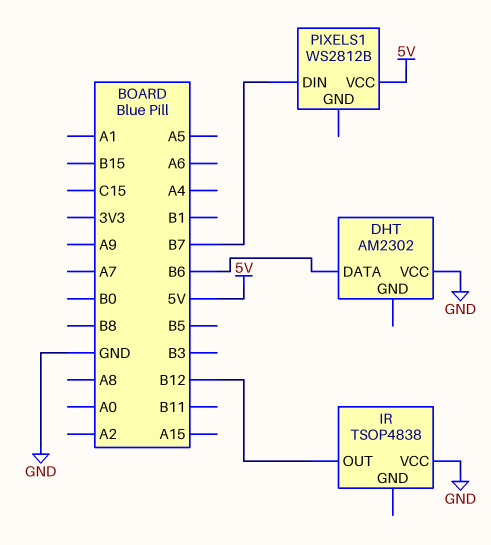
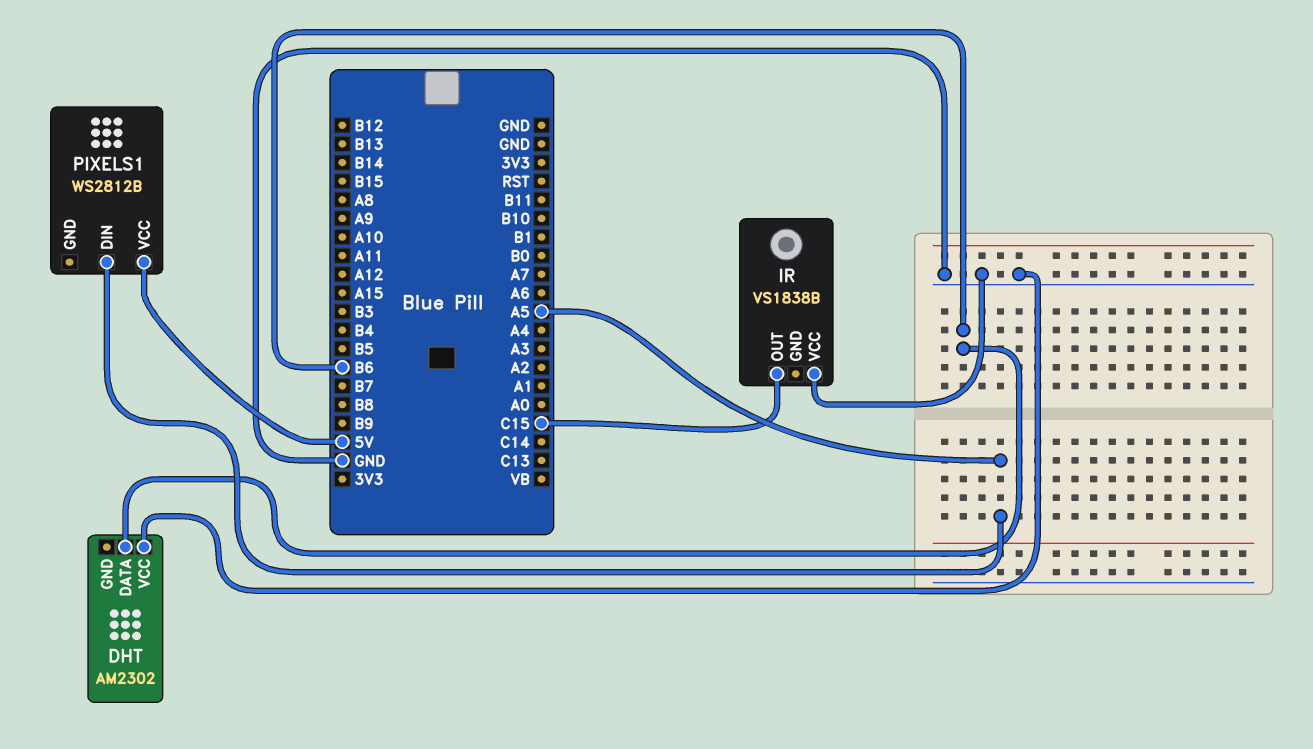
IR: TSOP4838 -> VS1838B
IR pin OUT: B12 -> C15
PIXELS1 pin DIN: B7 -> A5

